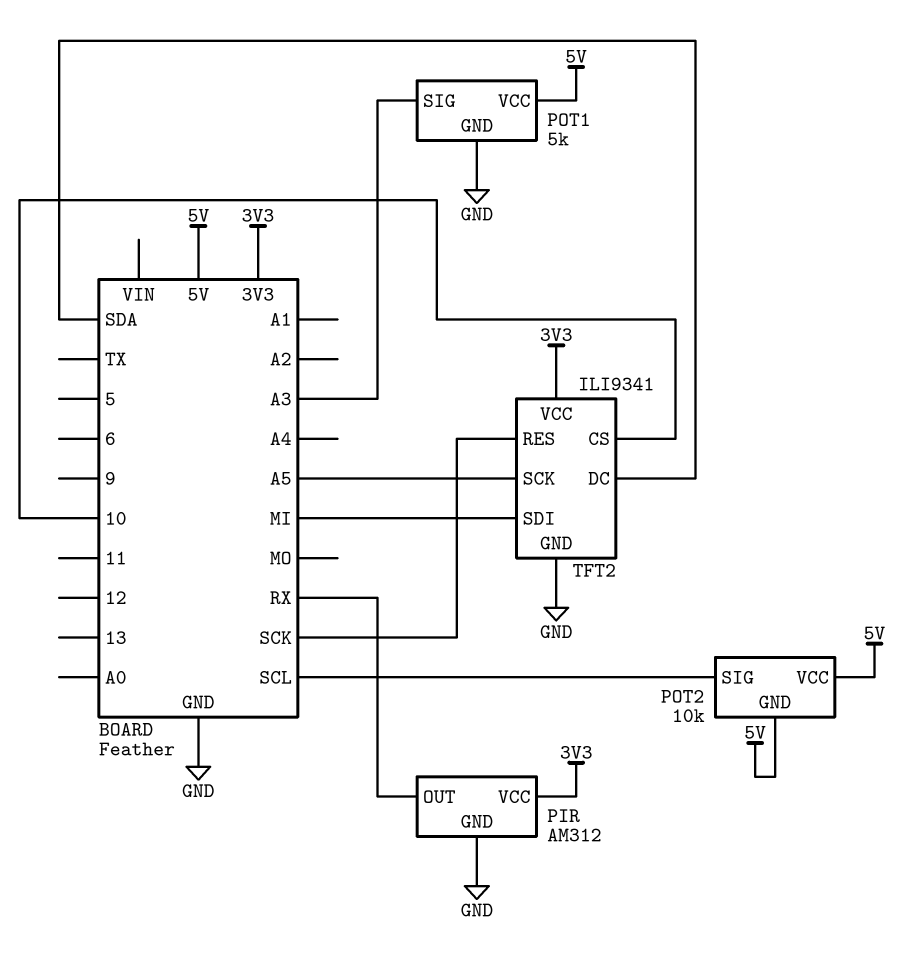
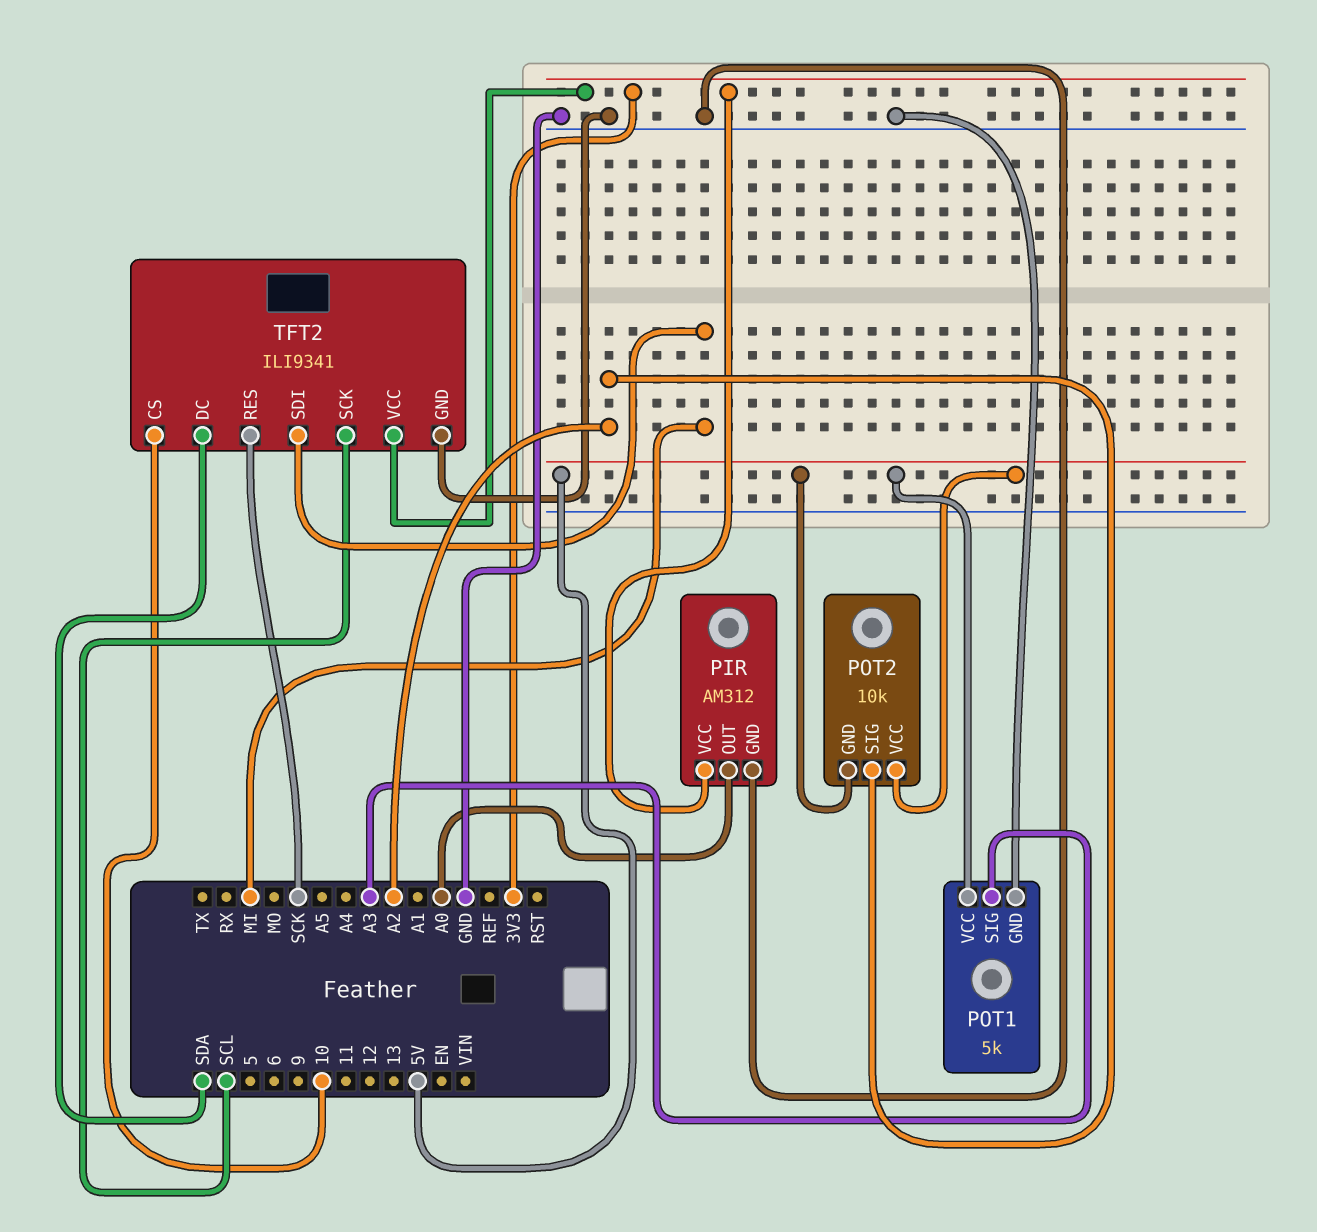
PIR pin OUT: RX -> A0
POT2 pin SIG: SCL -> A2
TFT2 pin SCK: A5 -> SCL

